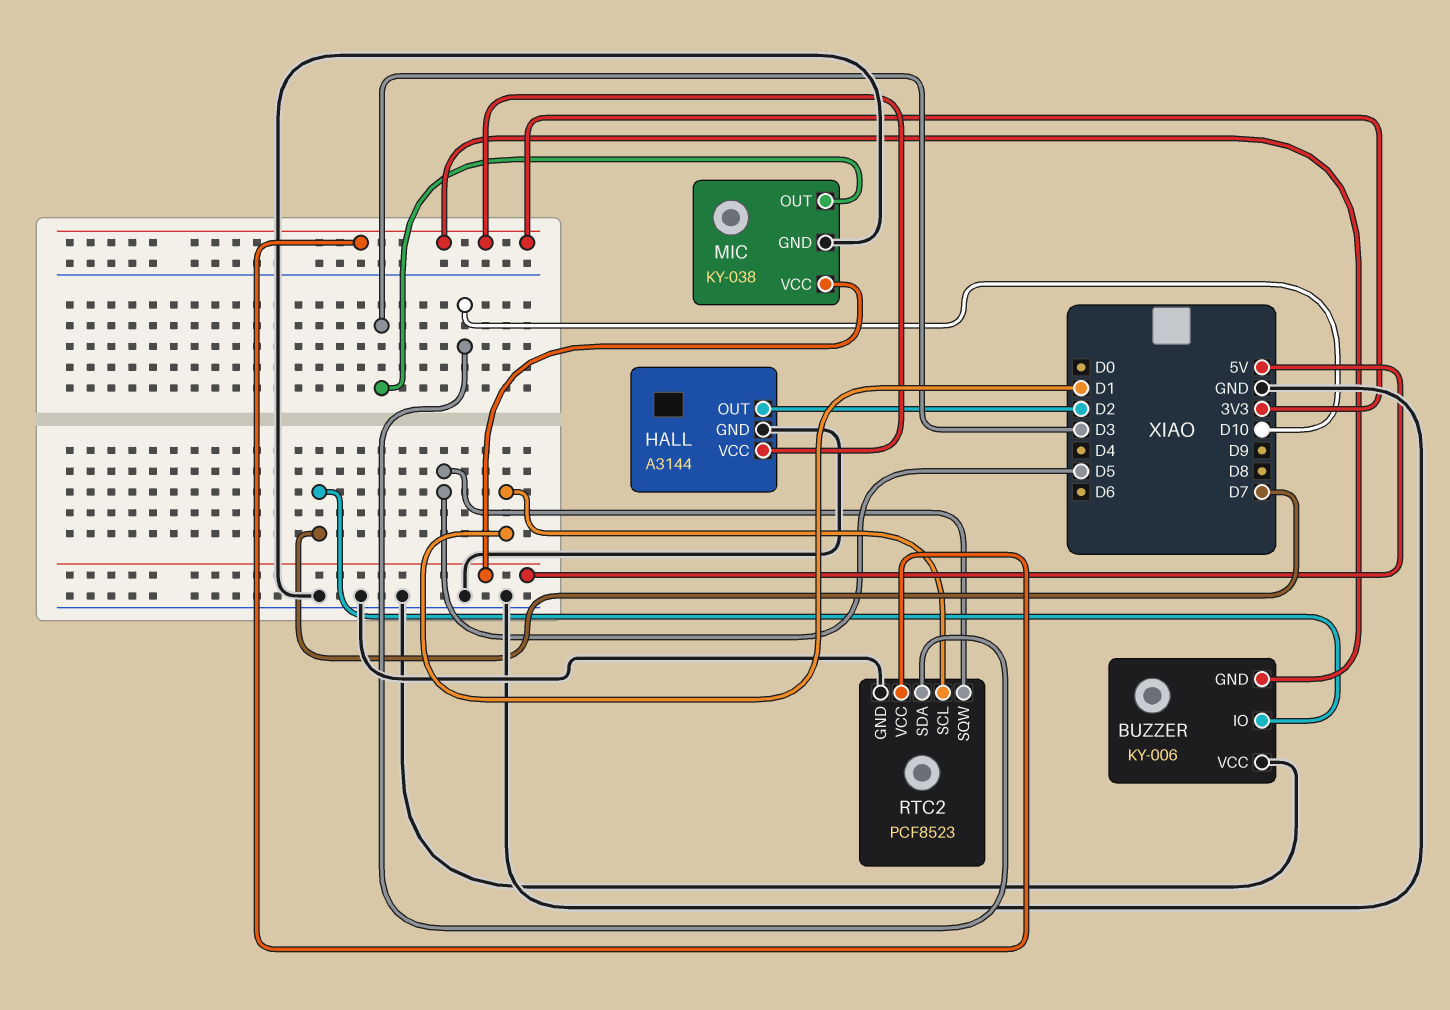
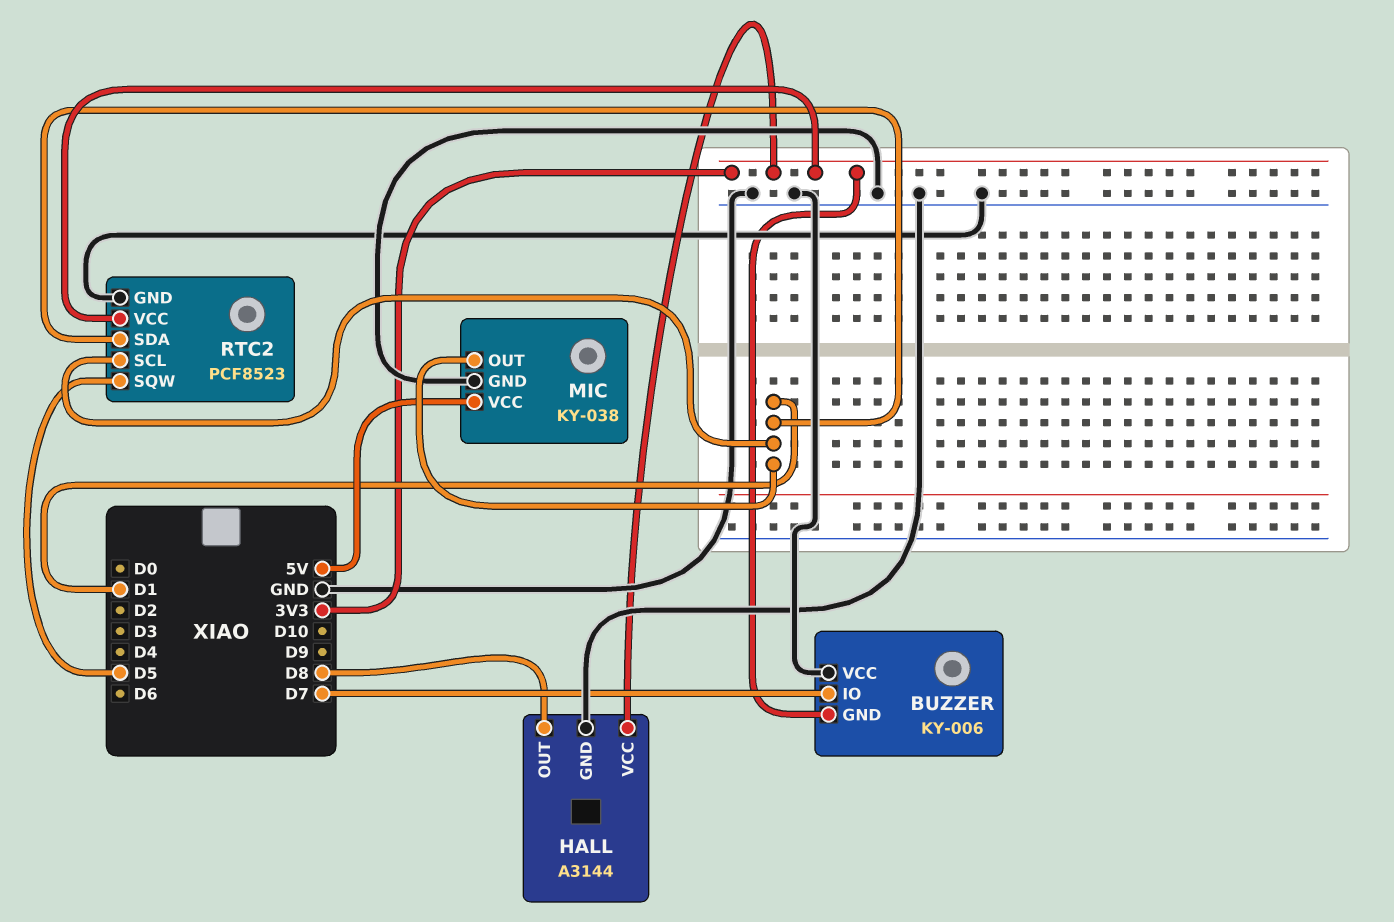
HALL pin OUT: D2 -> D8
MIC pin OUT: D3 -> D1
RTC2 pin SDA: D10 -> D1

